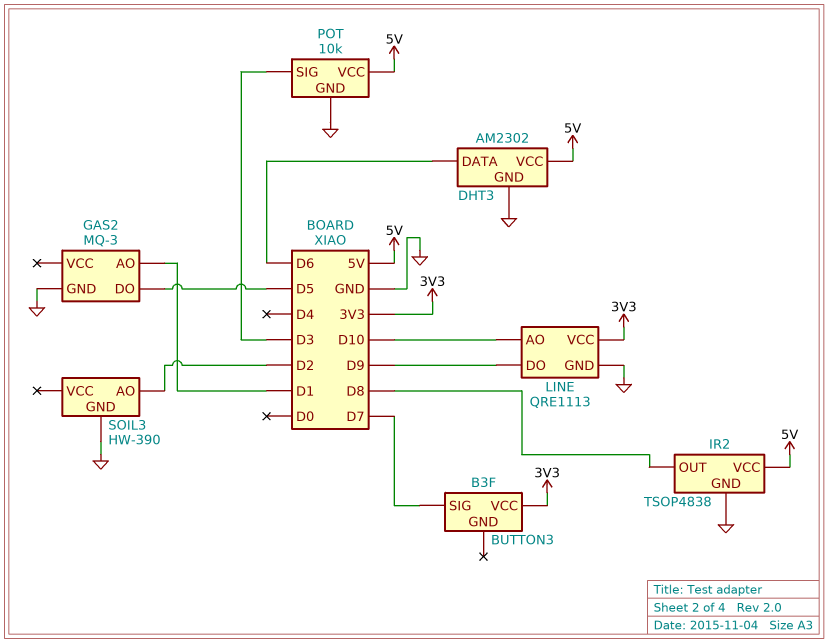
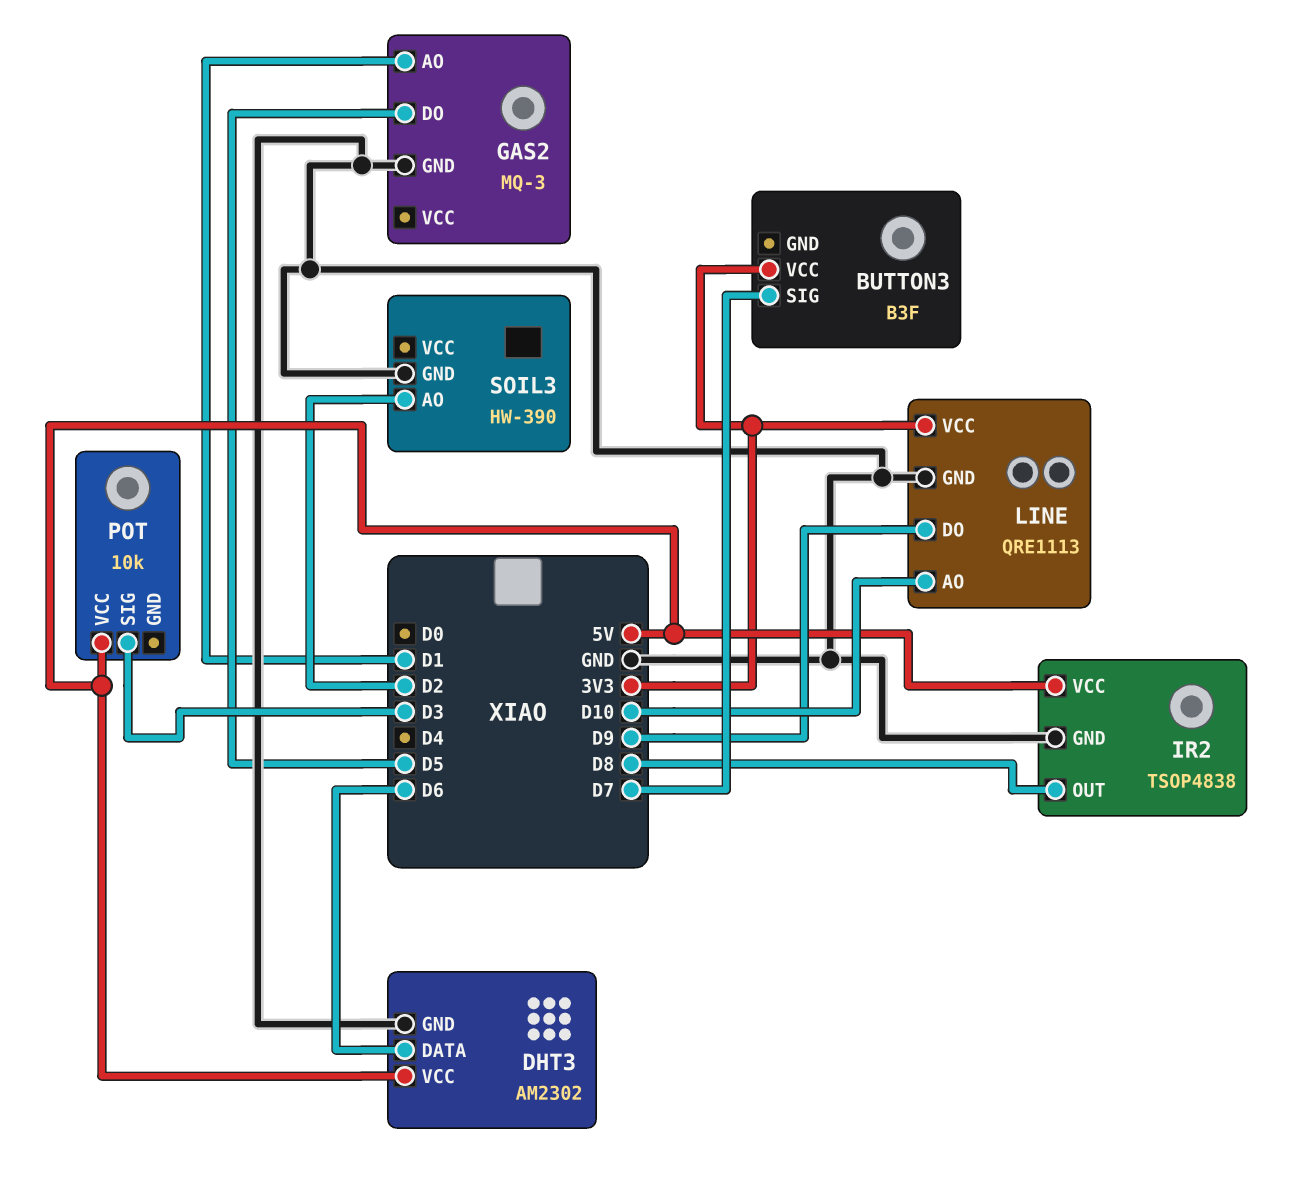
POT pin GND: GND -> none

